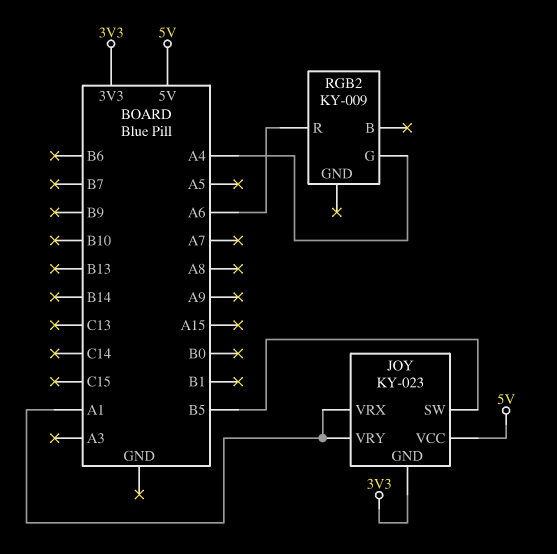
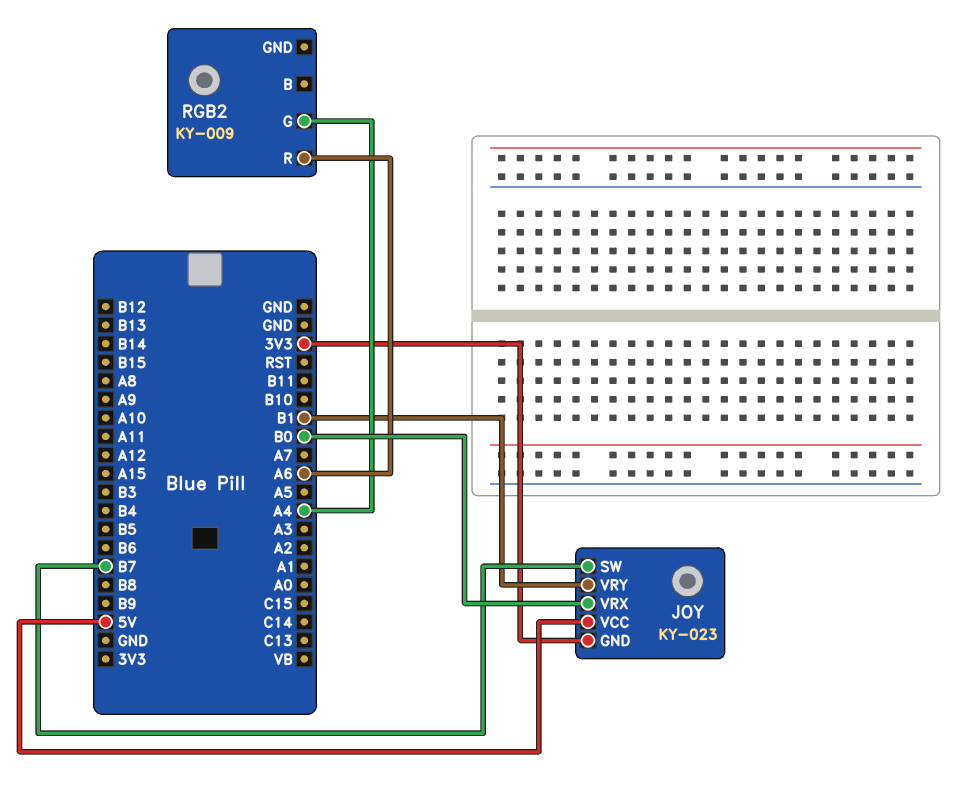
JOY pin SW: B5 -> B7
JOY pin VRX: A1 -> B0
JOY pin VRY: A1 -> B1

